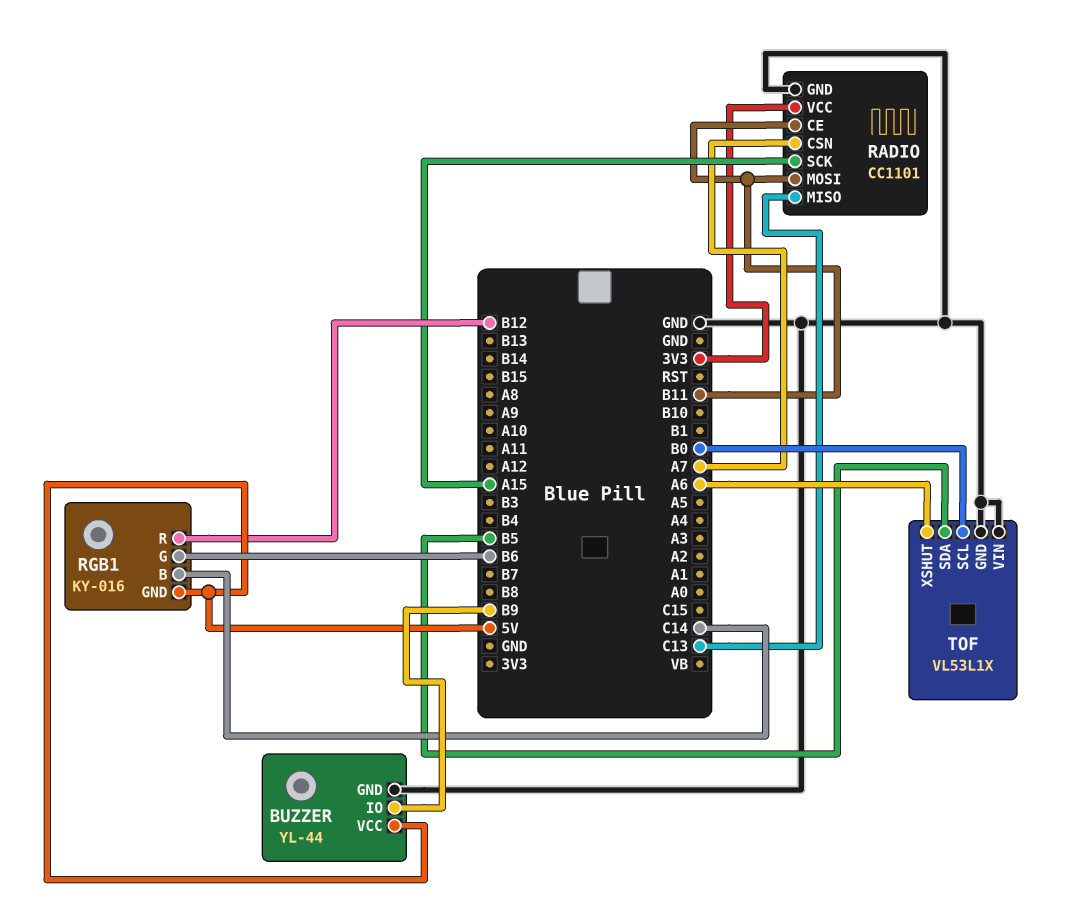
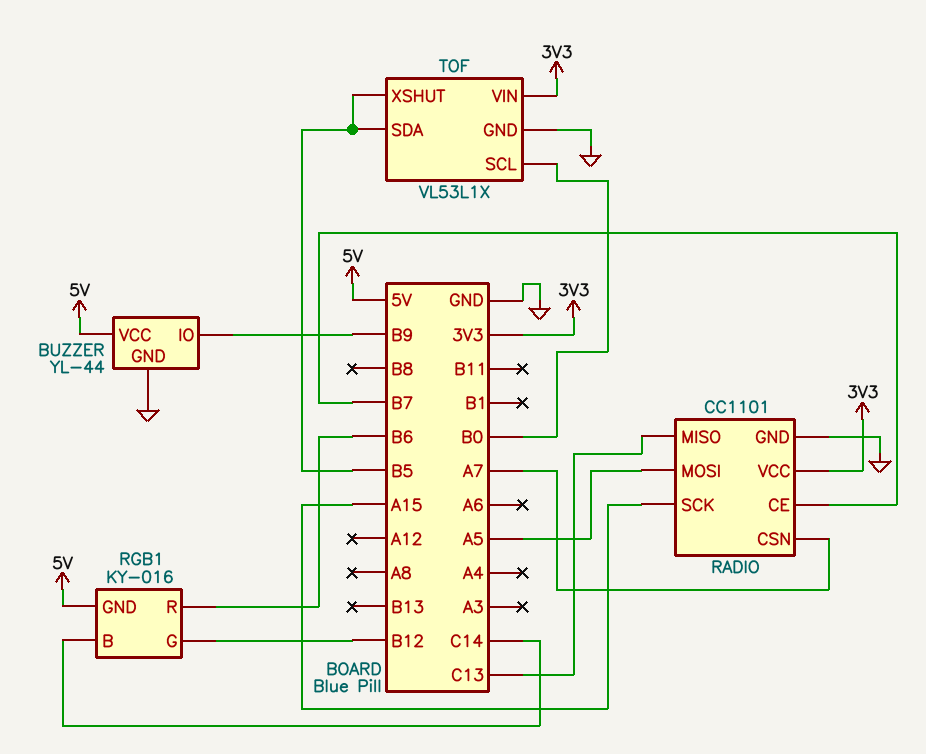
RADIO pin CE: B11 -> B7
RADIO pin MOSI: B11 -> A5
RGB1 pin G: B6 -> B12
RGB1 pin R: B12 -> B6
TOF pin VIN: GND -> 3V3
TOF pin XSHUT: A6 -> B5

